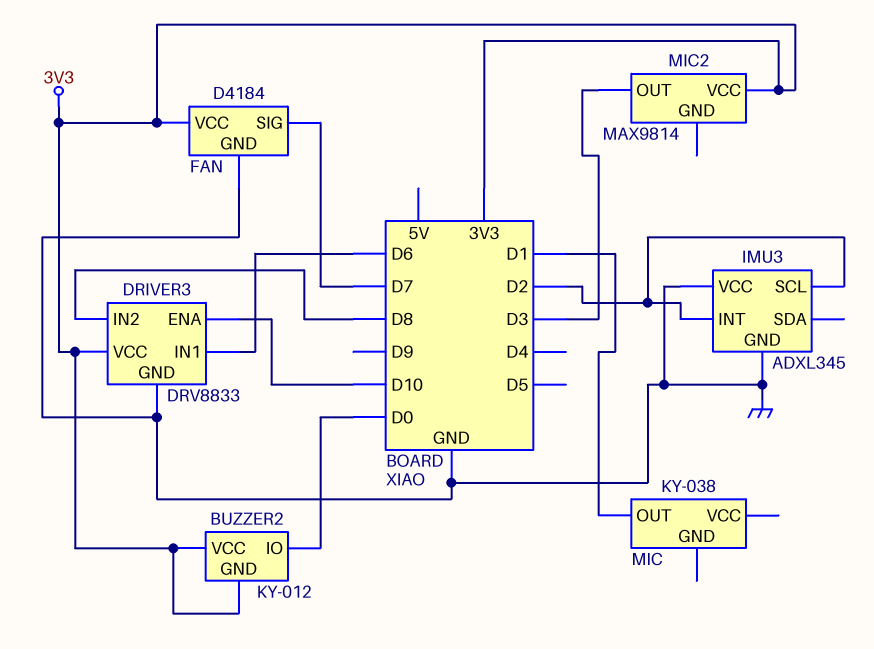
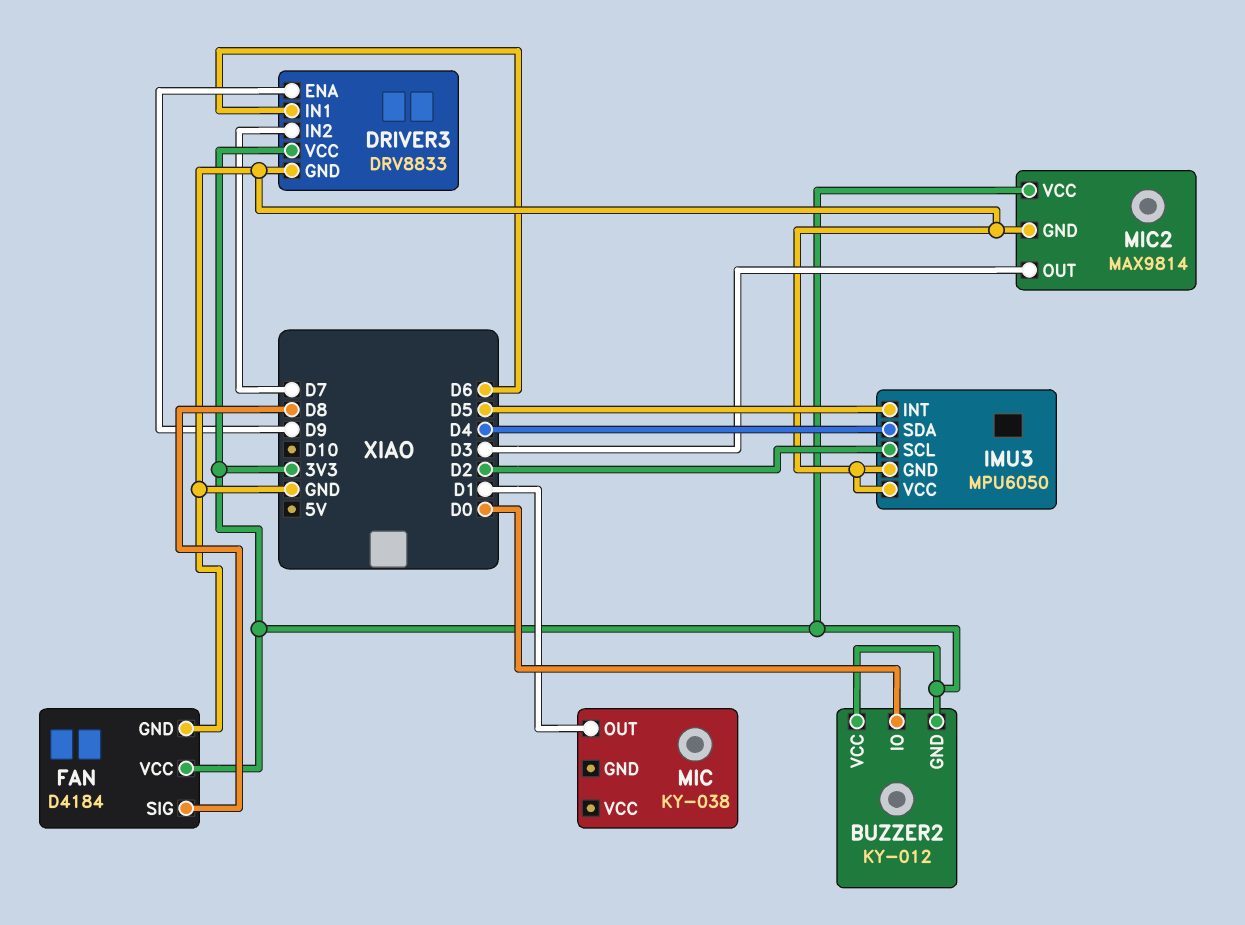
DRIVER3 pin ENA: D10 -> D9
DRIVER3 pin IN2: D8 -> D7
FAN pin SIG: D7 -> D8
IMU3: ADXL345 -> MPU6050
IMU3 pin INT: D2 -> D5
IMU3 pin SDA: none -> D4
MIC2 pin GND: none -> GND

